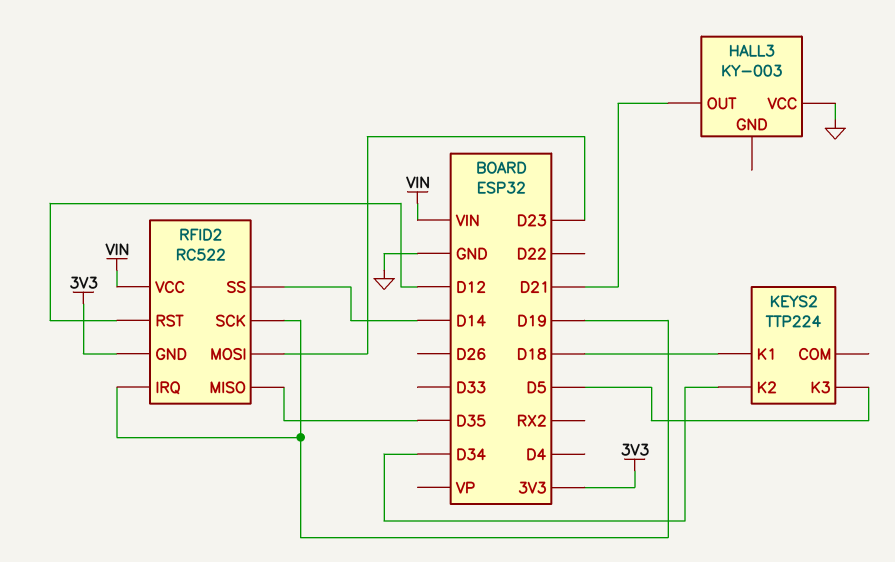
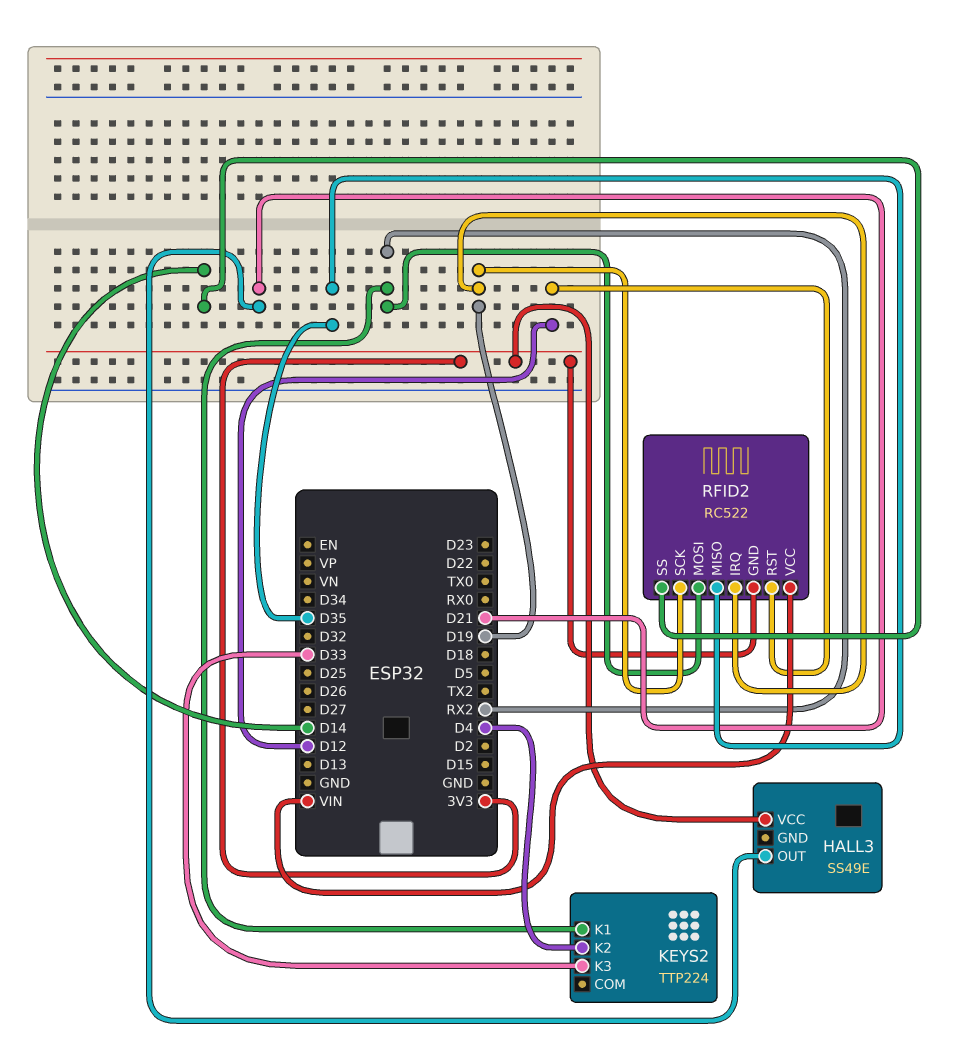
HALL3: KY-003 -> SS49E
HALL3 pin VCC: GND -> 3V3
KEYS2 pin K1: D18 -> RX2
KEYS2 pin K2: D34 -> D4
KEYS2 pin K3: D5 -> D33
RFID2 pin MOSI: D23 -> RX2

